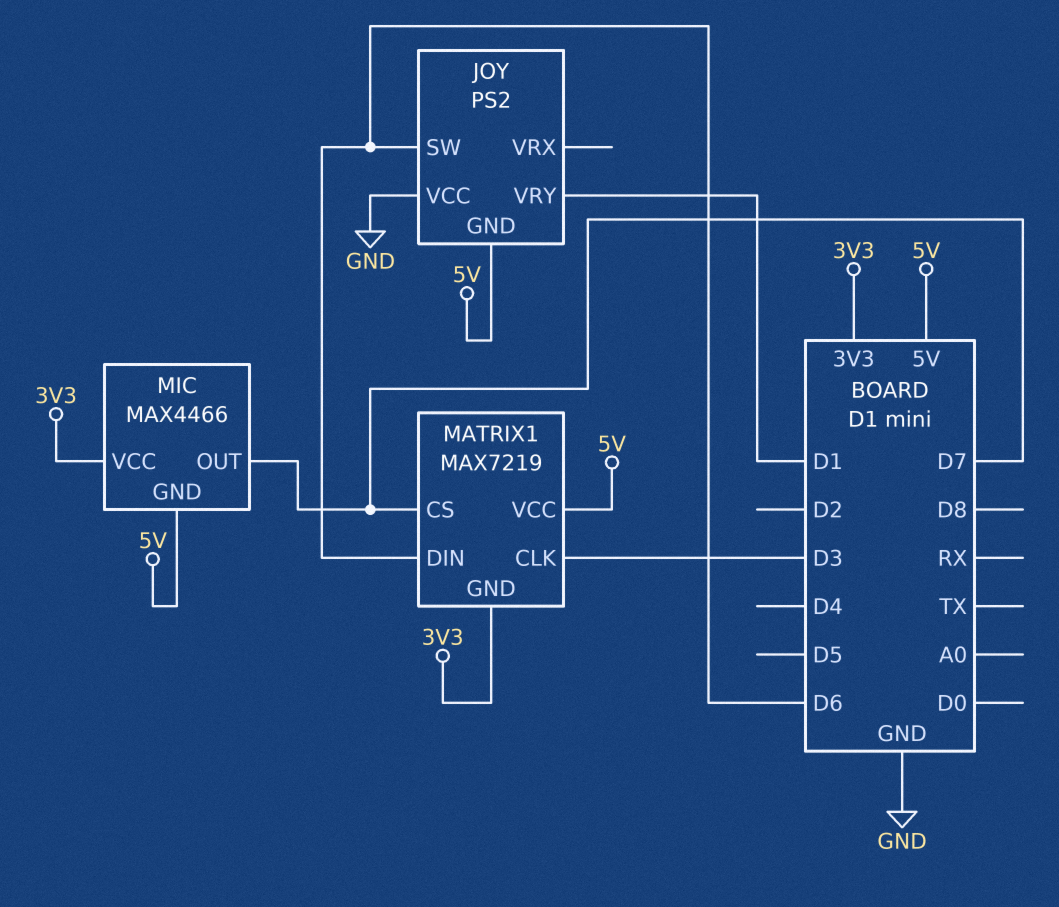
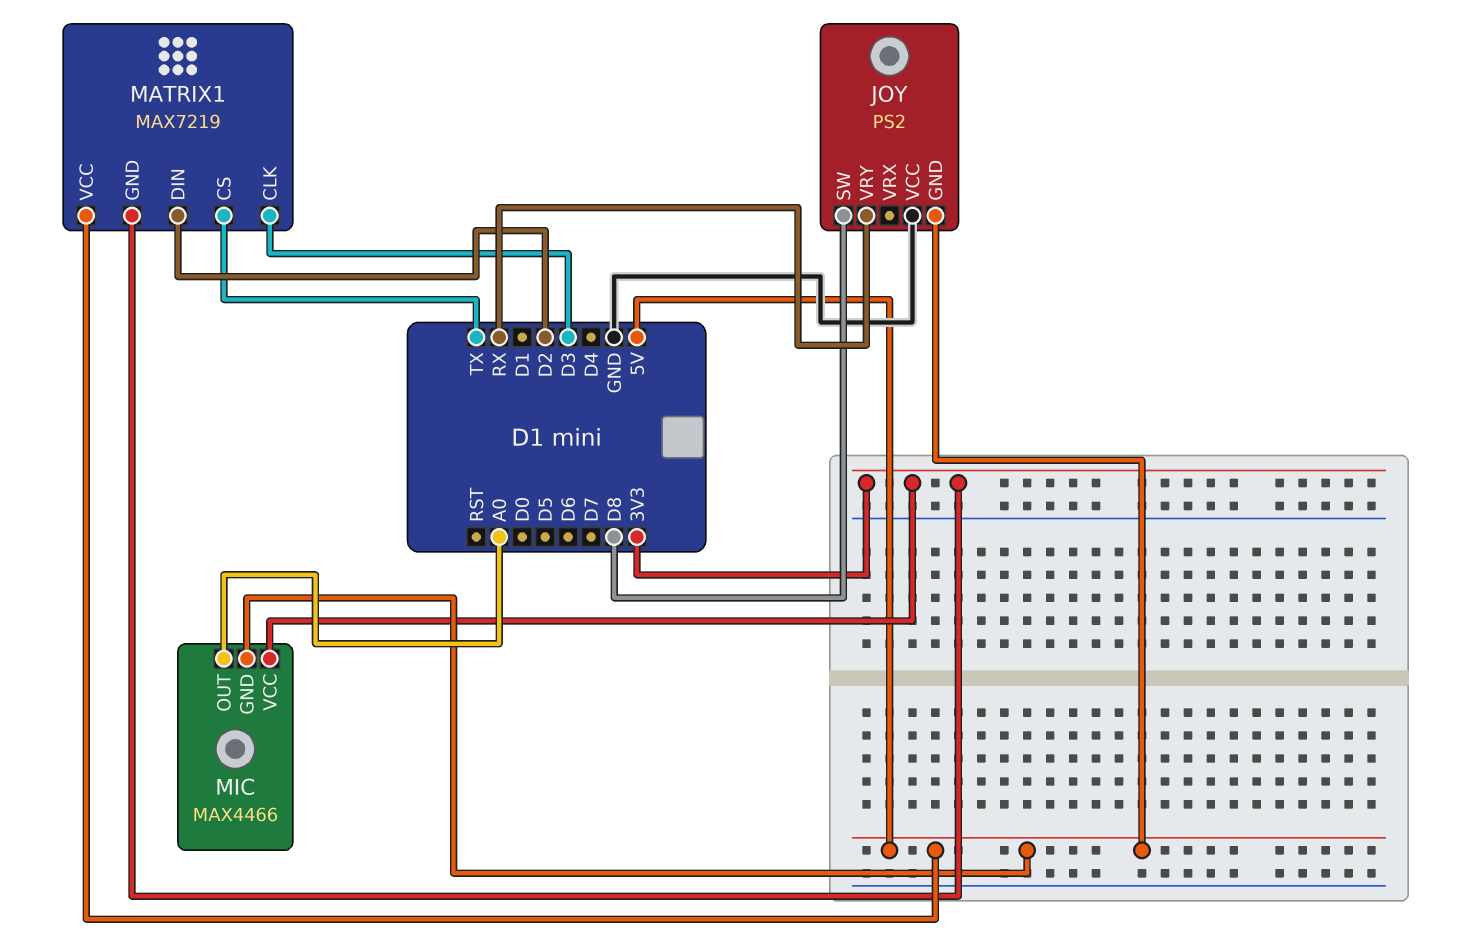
JOY pin SW: D6 -> D8
JOY pin VRY: D1 -> RX
MATRIX1 pin CS: D7 -> TX
MATRIX1 pin DIN: D6 -> D2
MIC pin OUT: D7 -> A0

